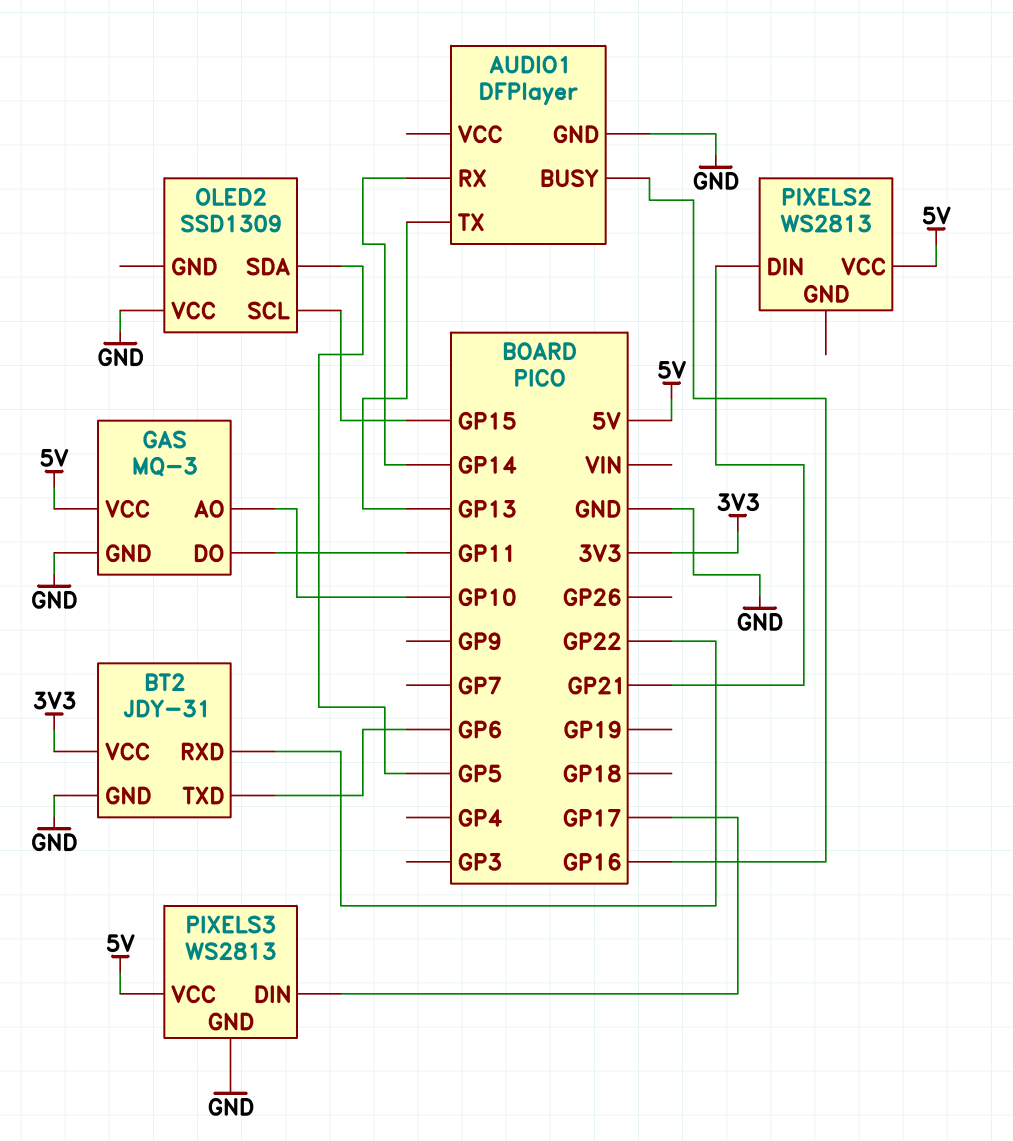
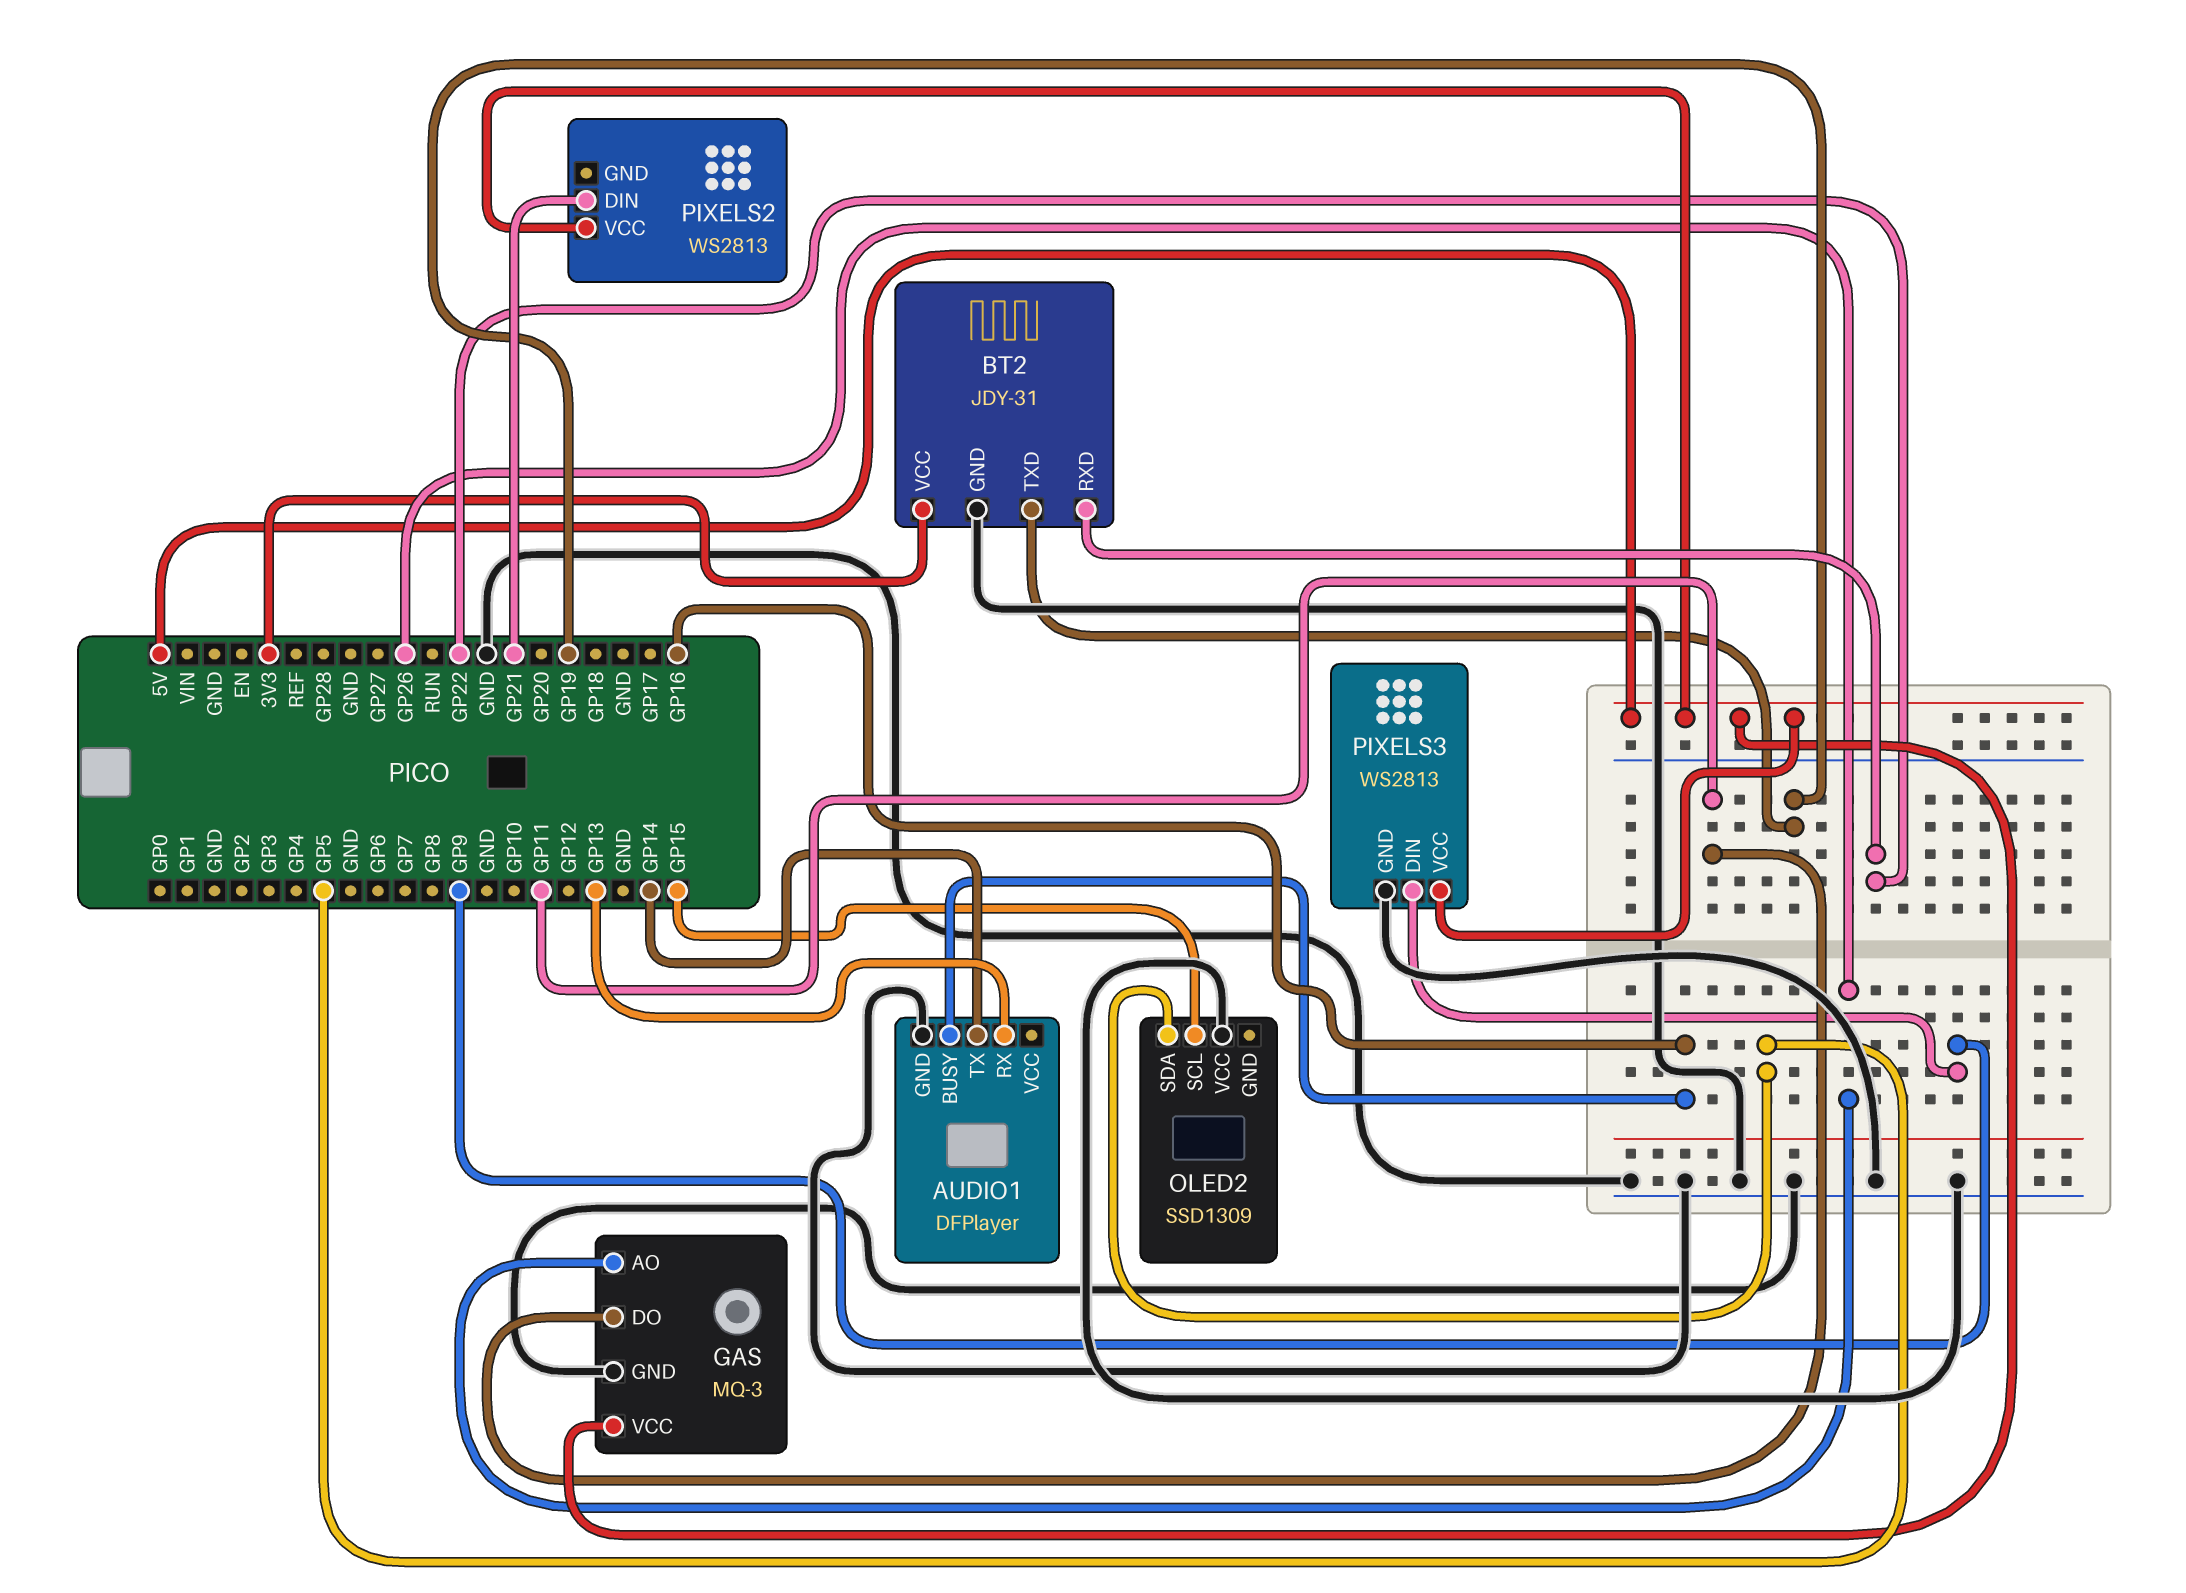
AUDIO1 pin RX: GP14 -> GP13
AUDIO1 pin TX: GP13 -> GP14
BT2 pin TXD: GP6 -> GP19
GAS pin AO: GP10 -> GP26
PIXELS3 pin DIN: GP17 -> GP9

